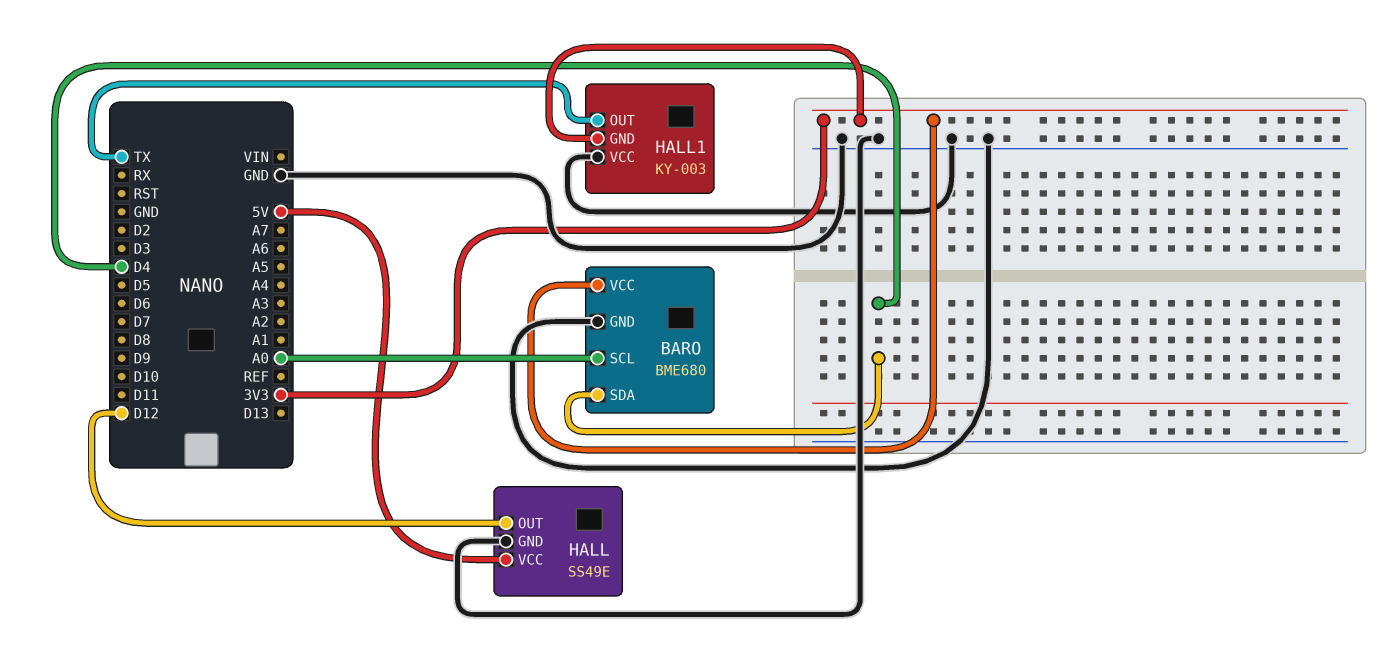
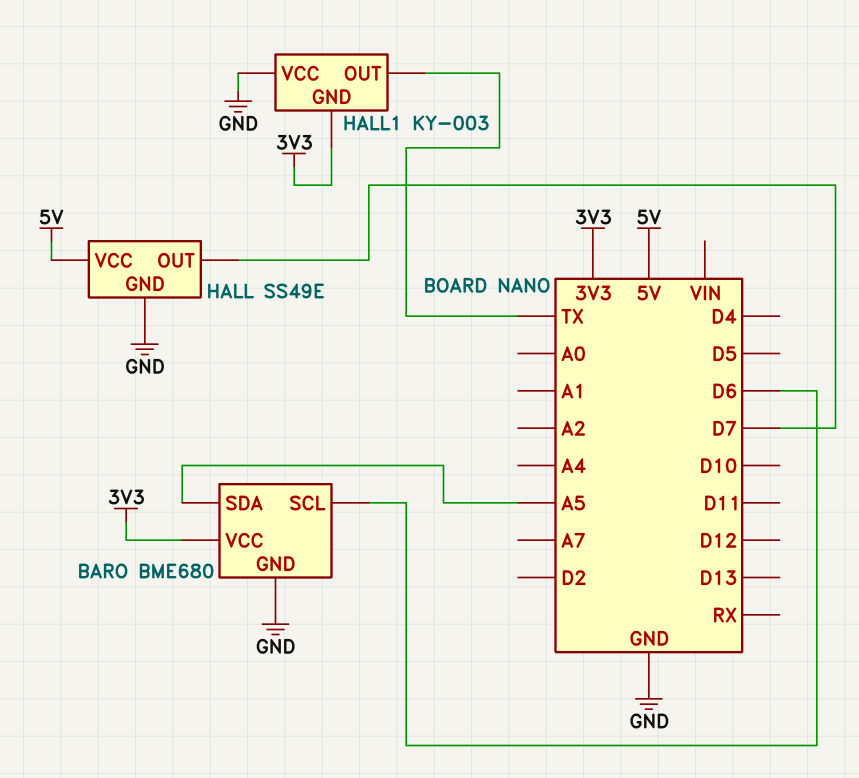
BARO pin SCL: A0 -> D6
BARO pin SDA: D4 -> A5
HALL pin OUT: D12 -> D7

